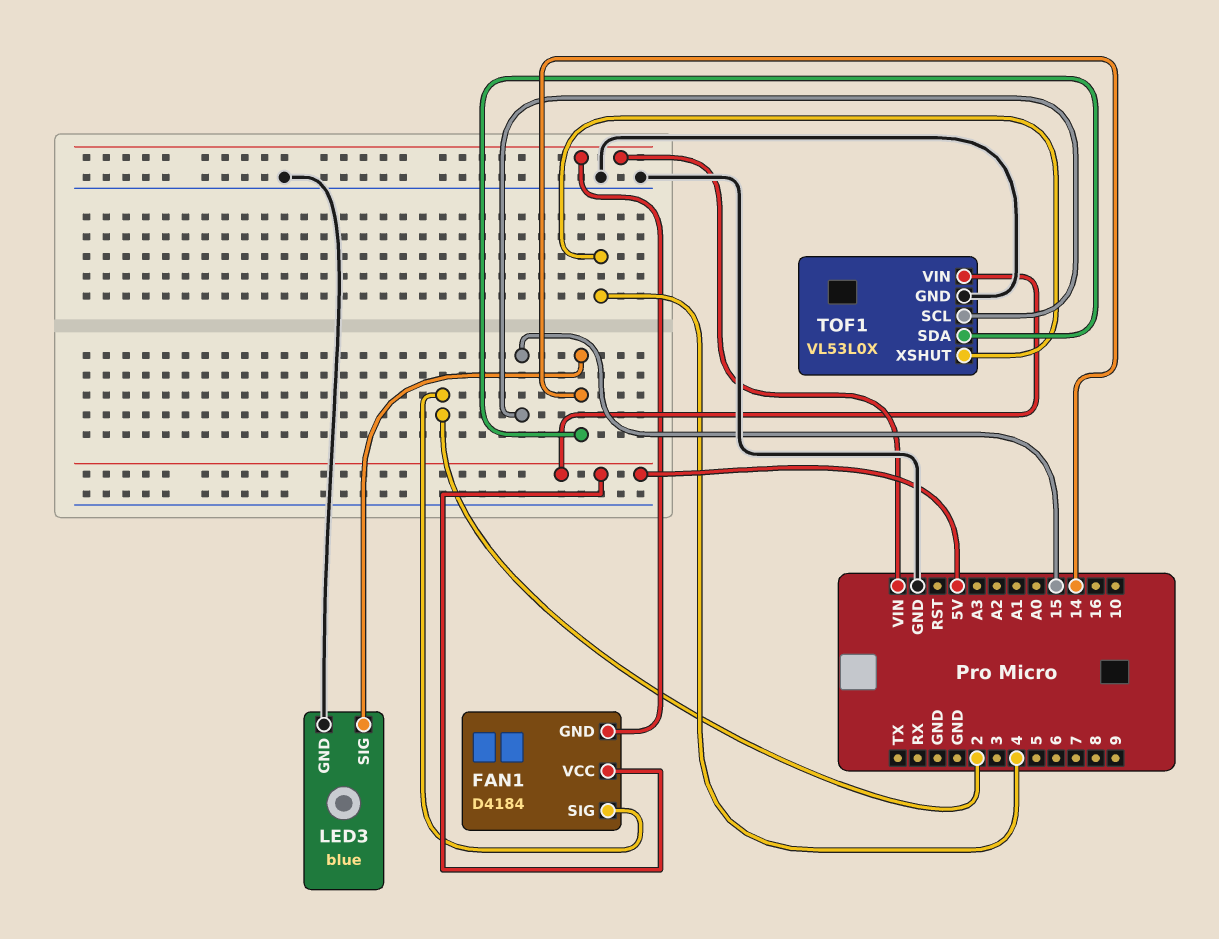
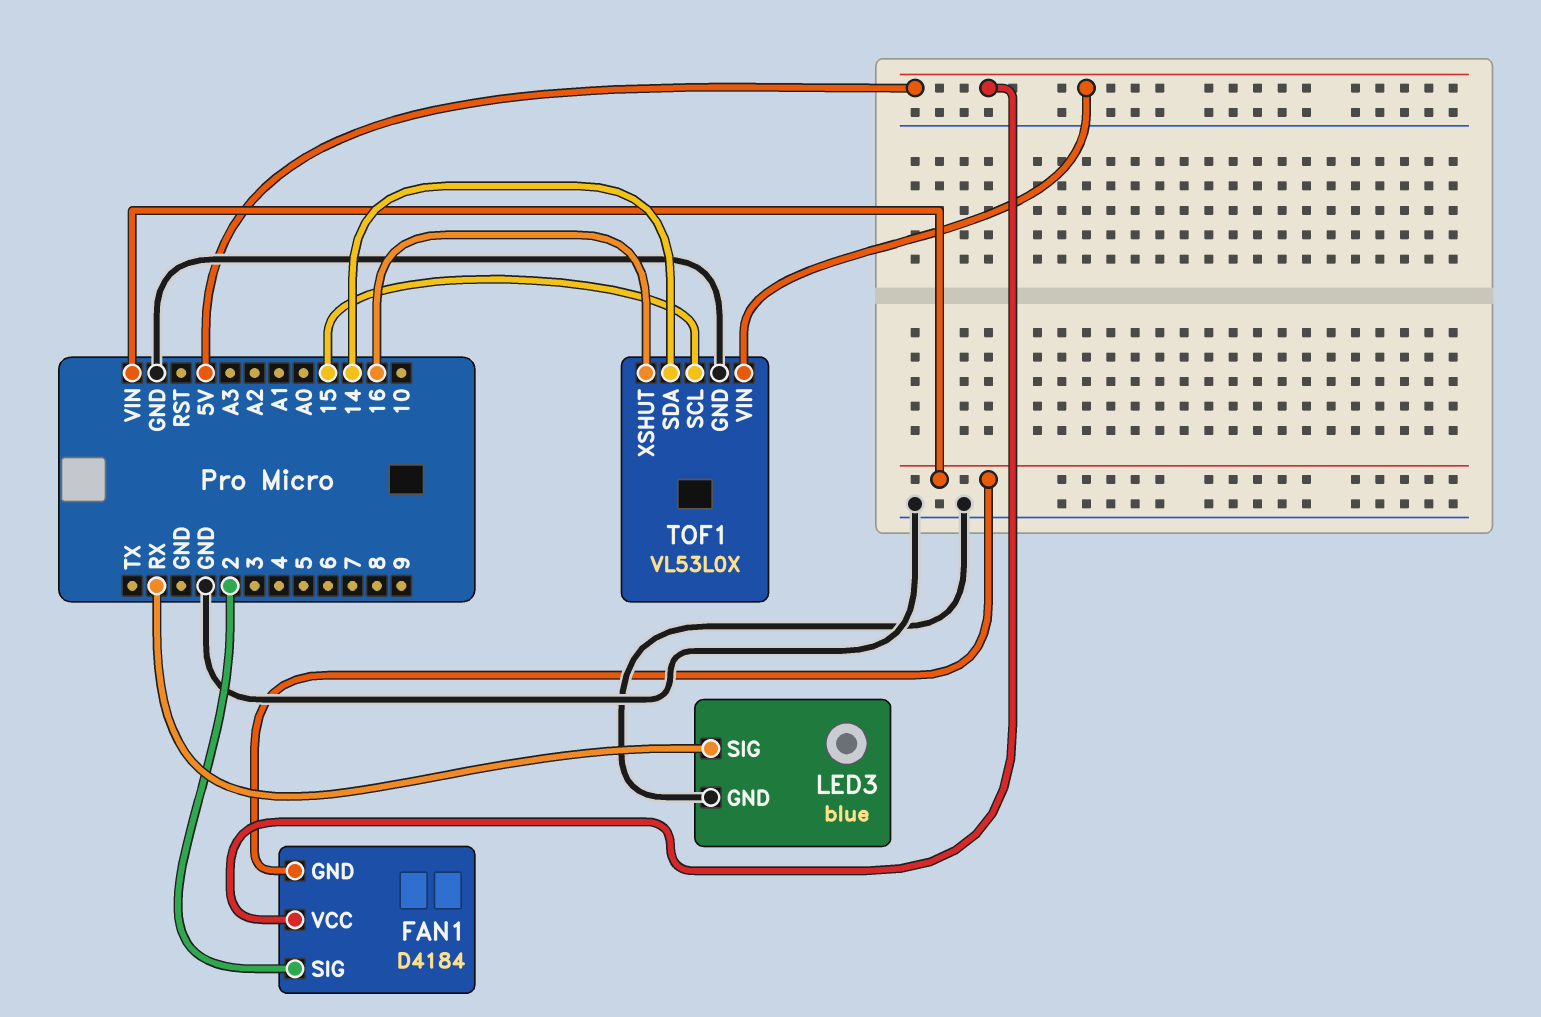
LED3 pin SIG: 14 -> RX
TOF1 pin XSHUT: 4 -> 16

